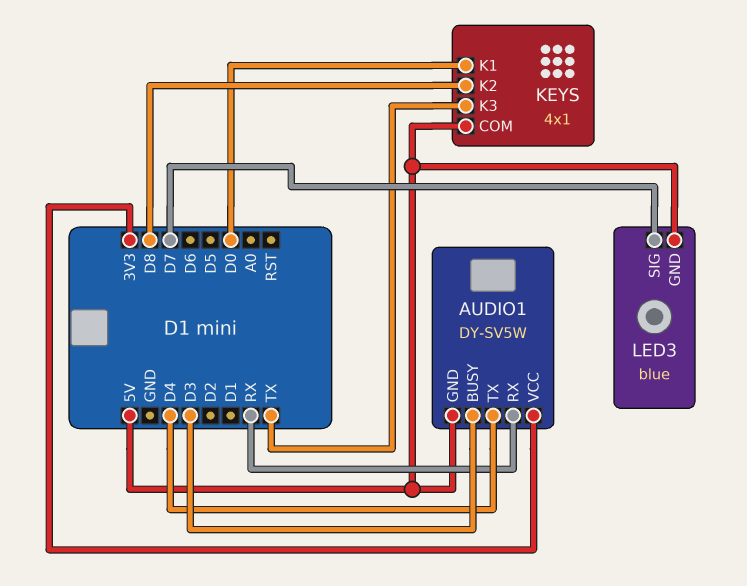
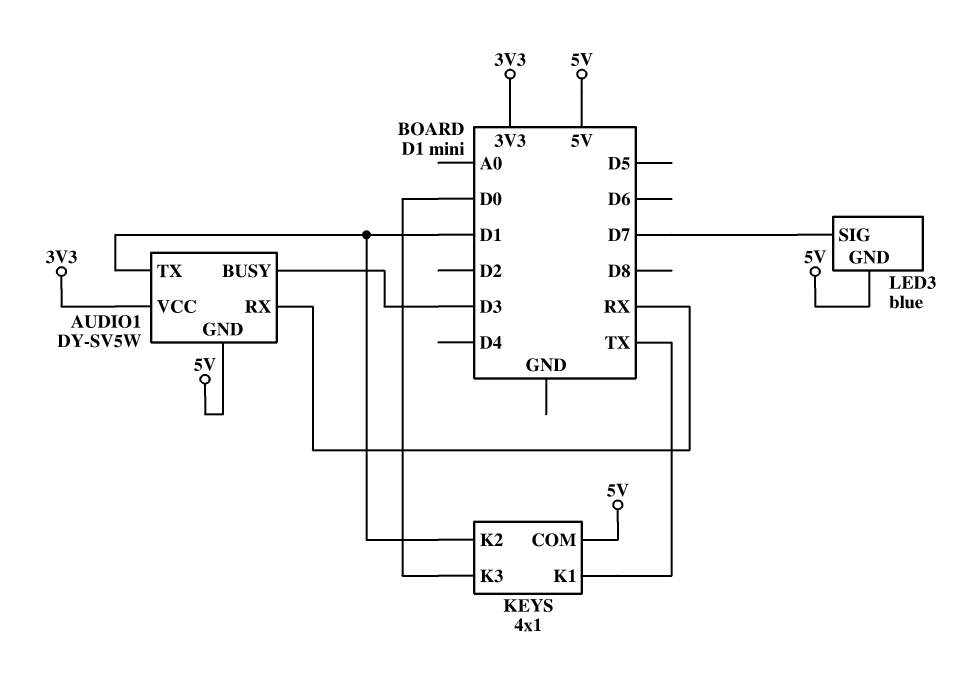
AUDIO1 pin TX: D4 -> D1
KEYS pin K1: D0 -> TX
KEYS pin K2: D8 -> D1
KEYS pin K3: TX -> D0

